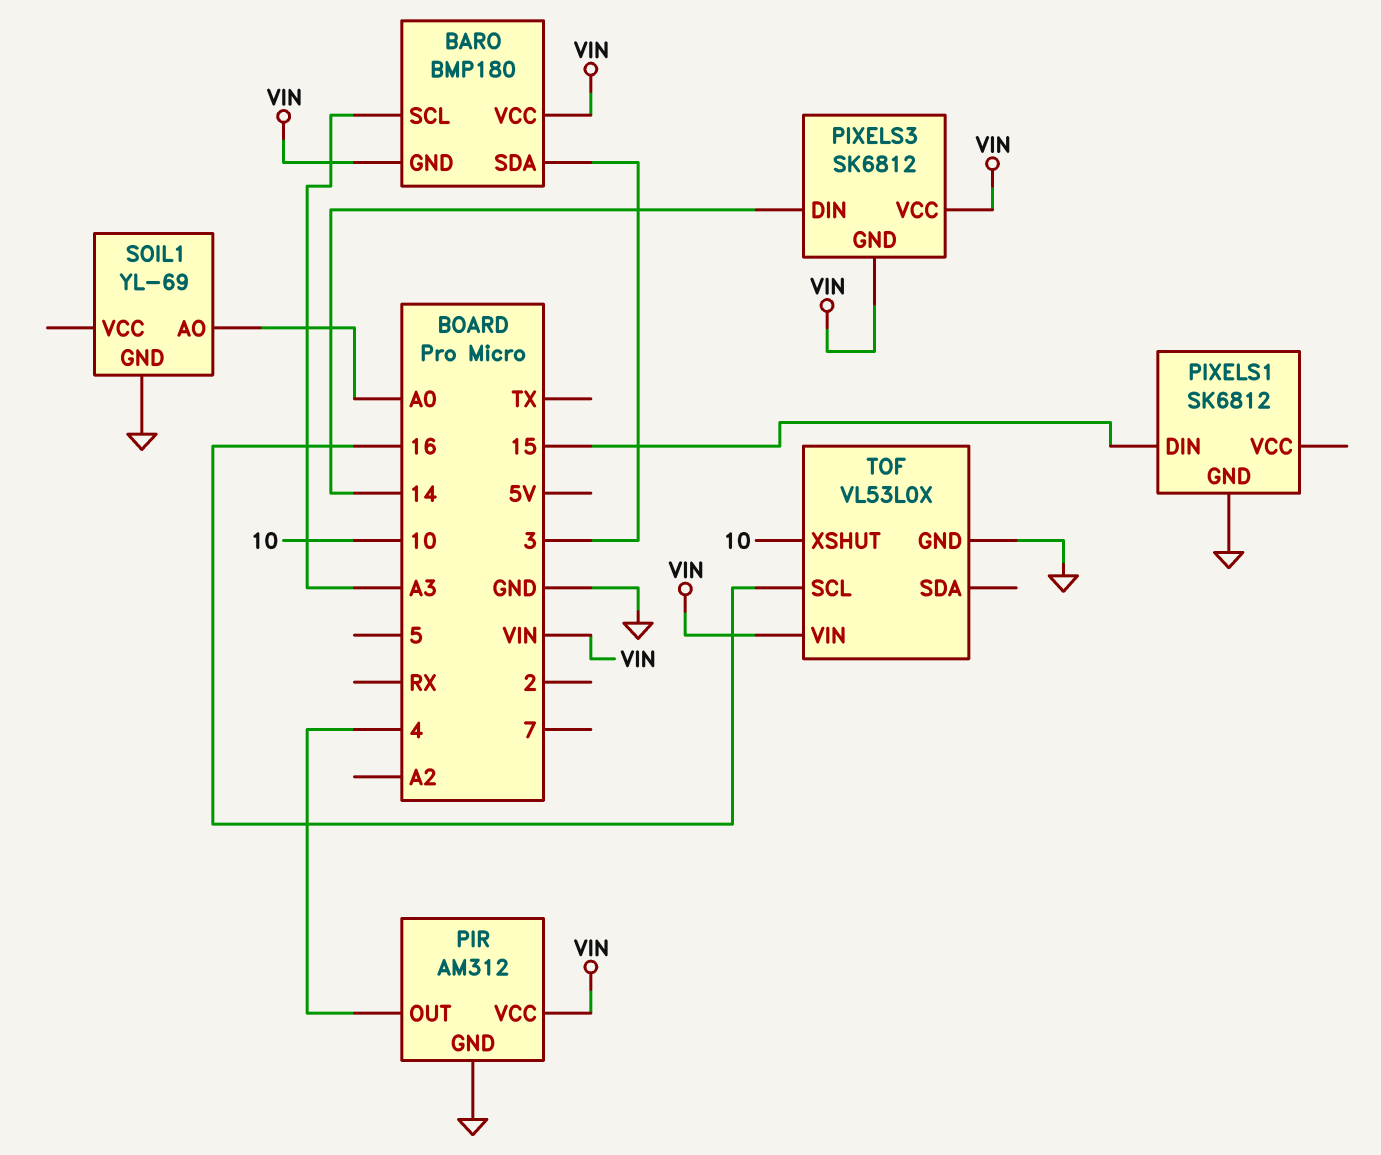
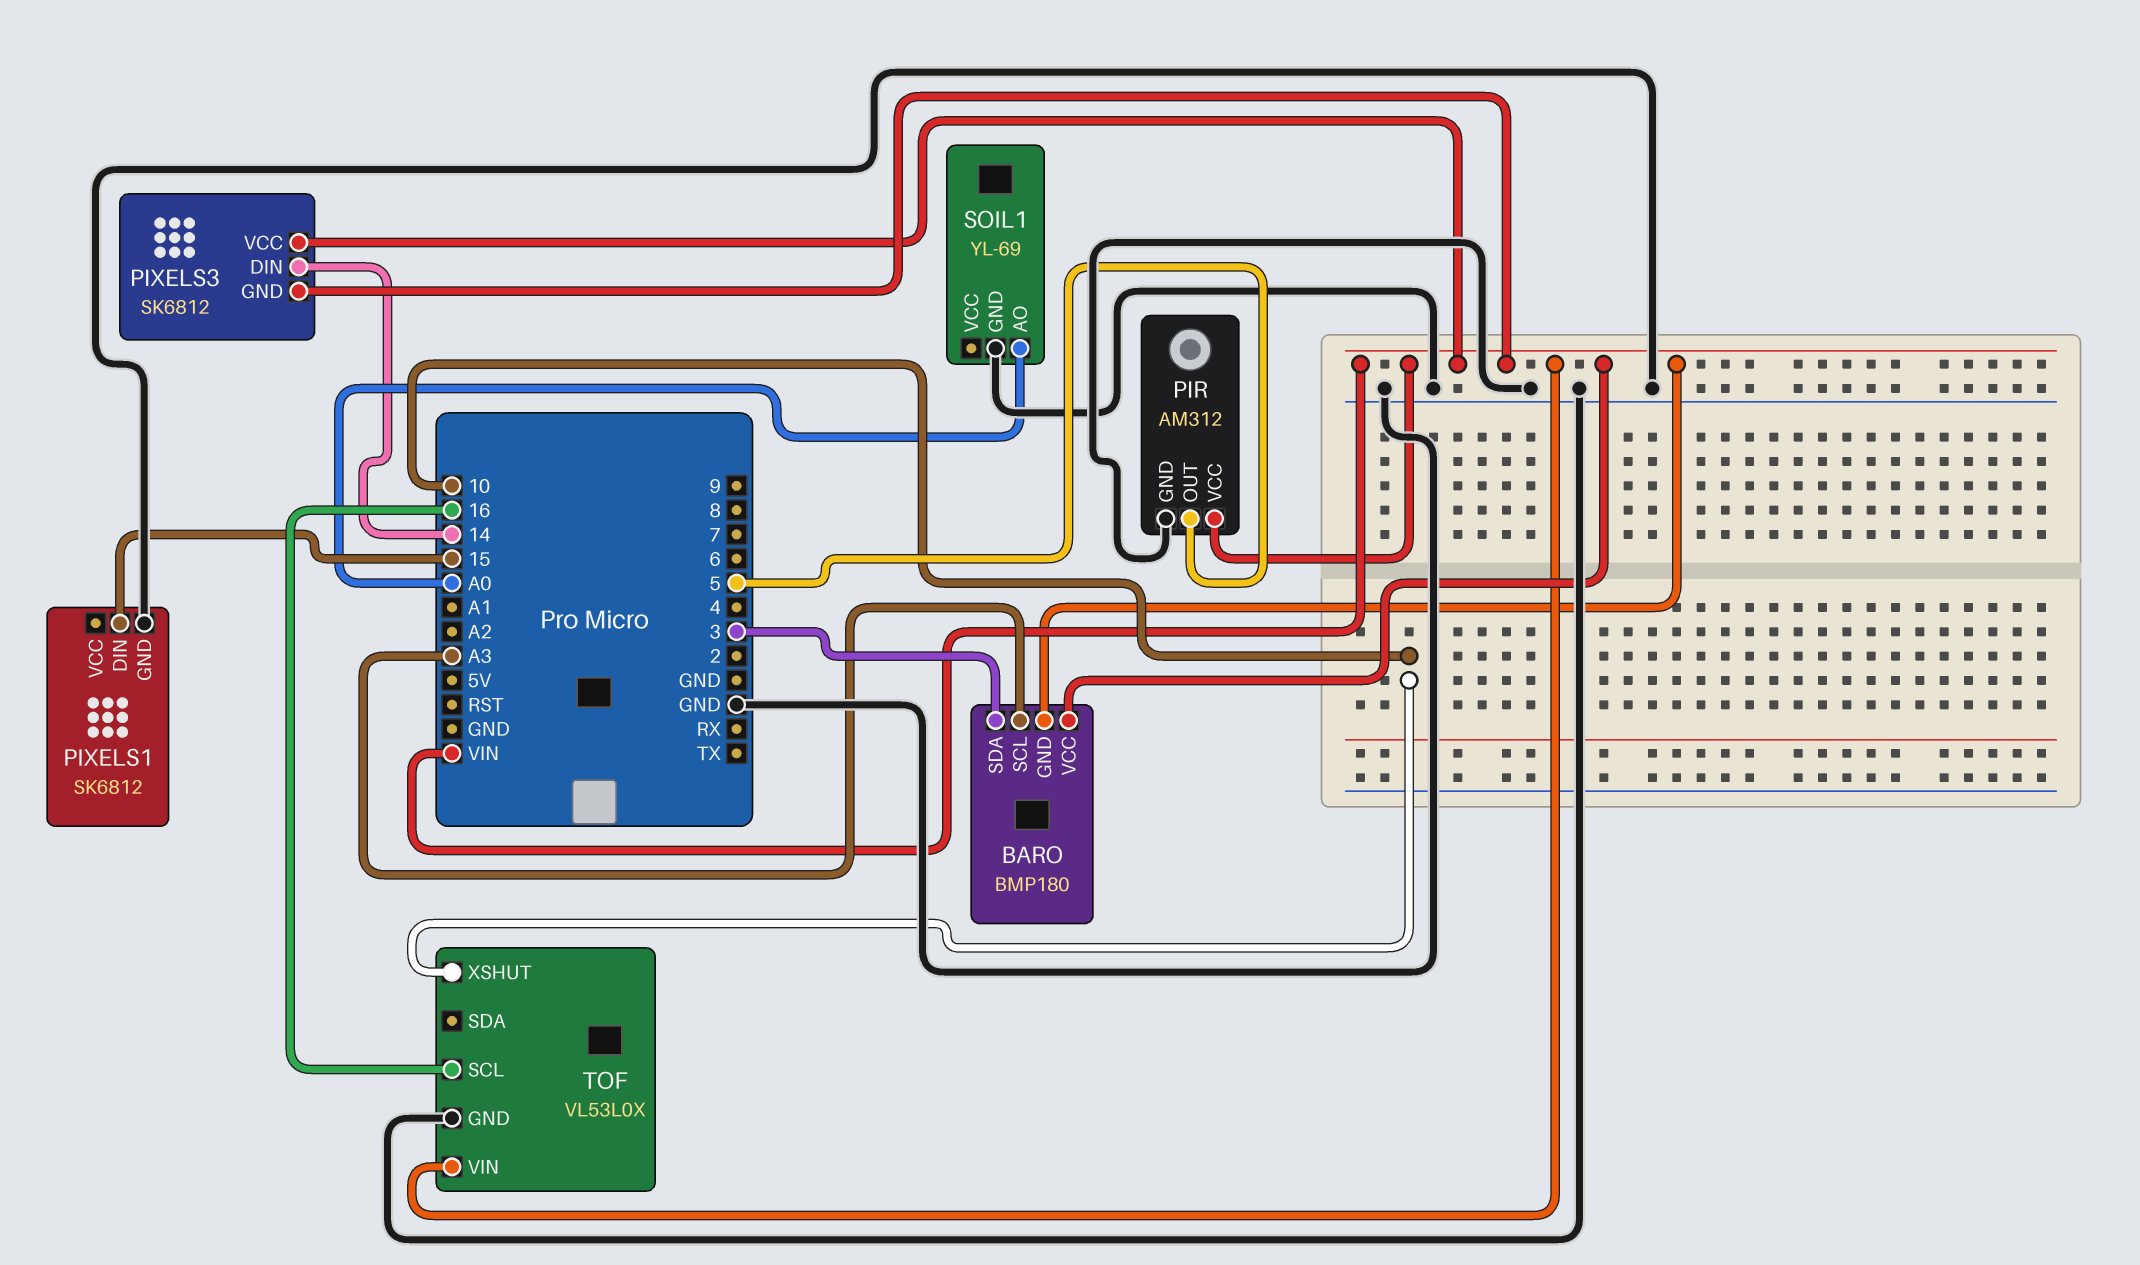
PIR pin OUT: 4 -> 5

